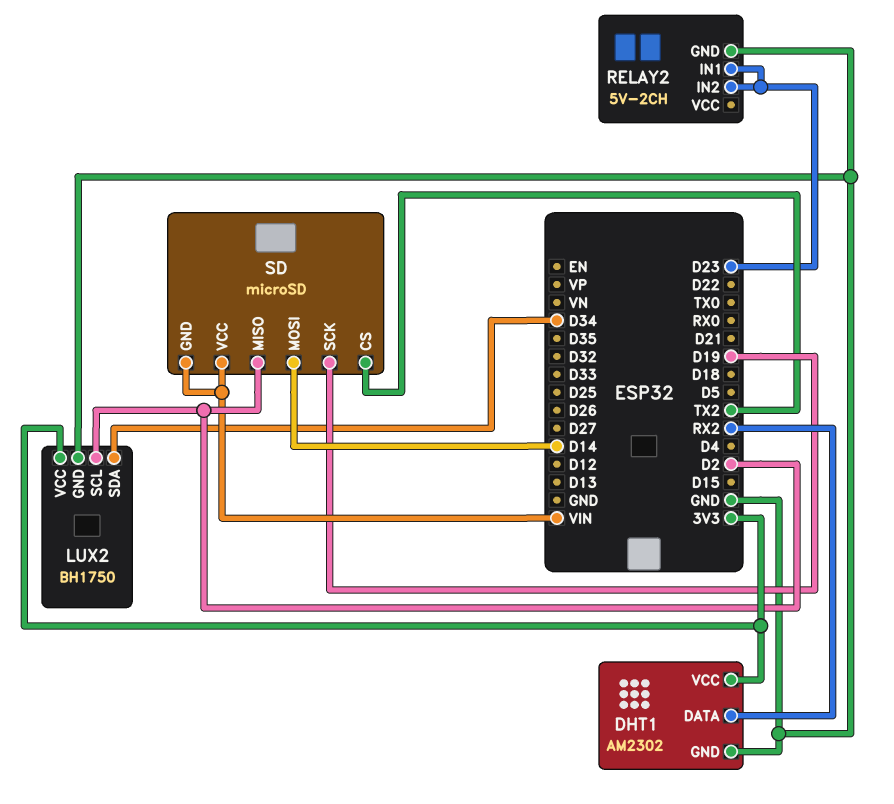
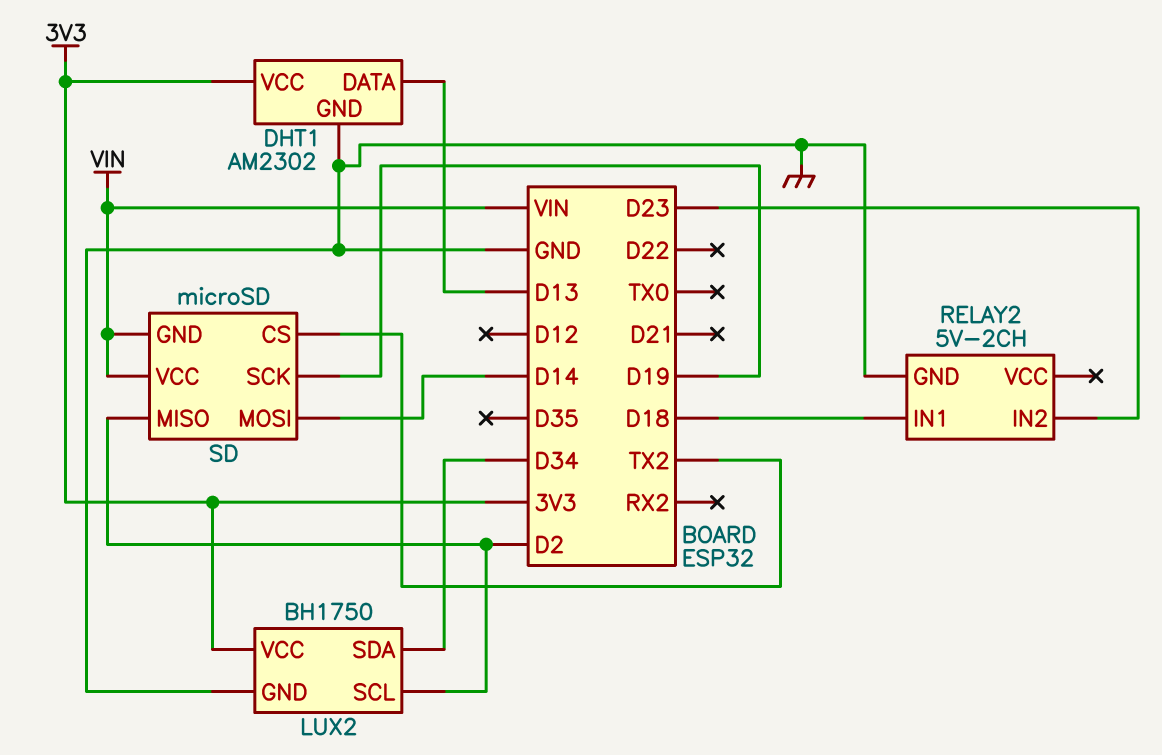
DHT1 pin DATA: RX2 -> D13
RELAY2 pin IN1: D23 -> D18

